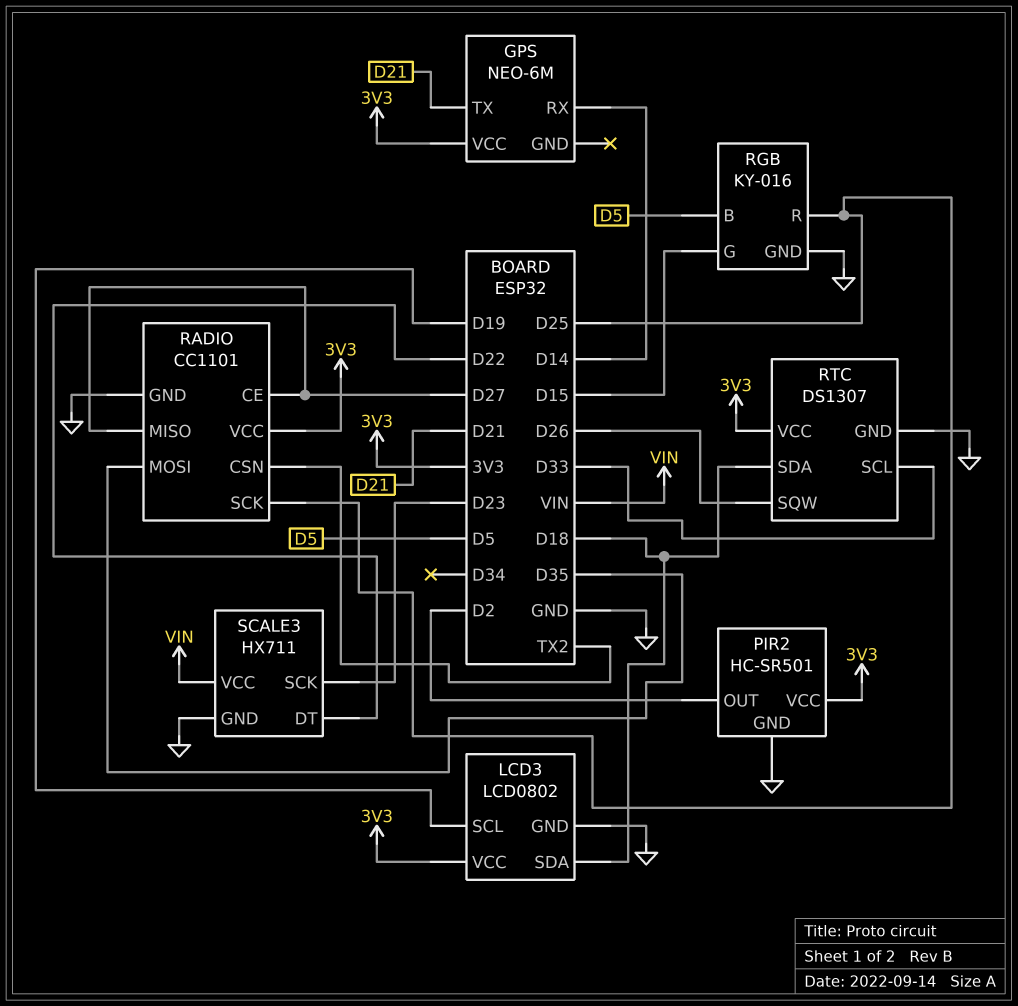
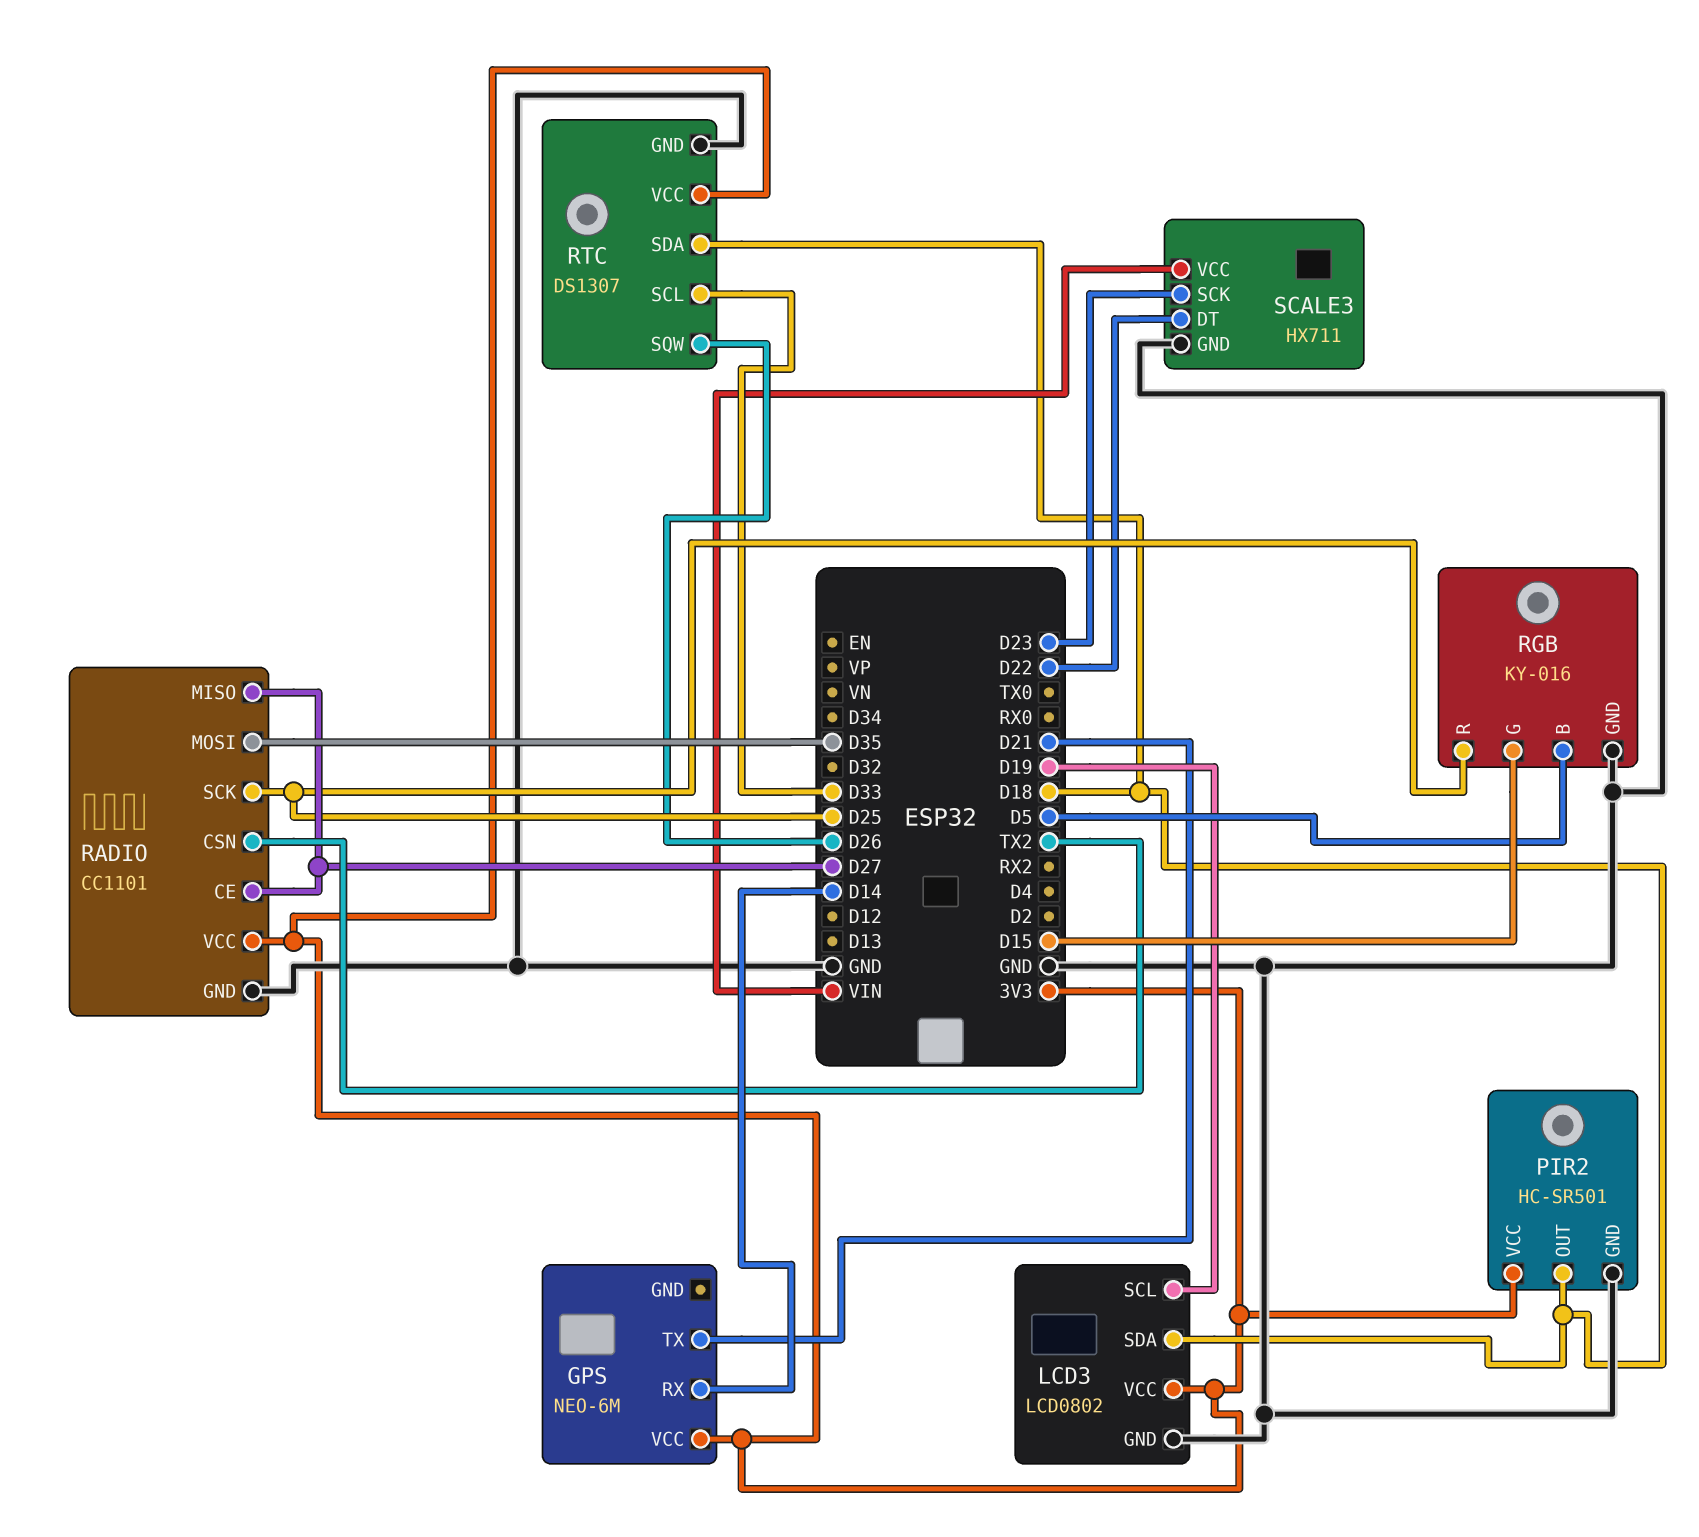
PIR2 pin OUT: D2 -> D18

